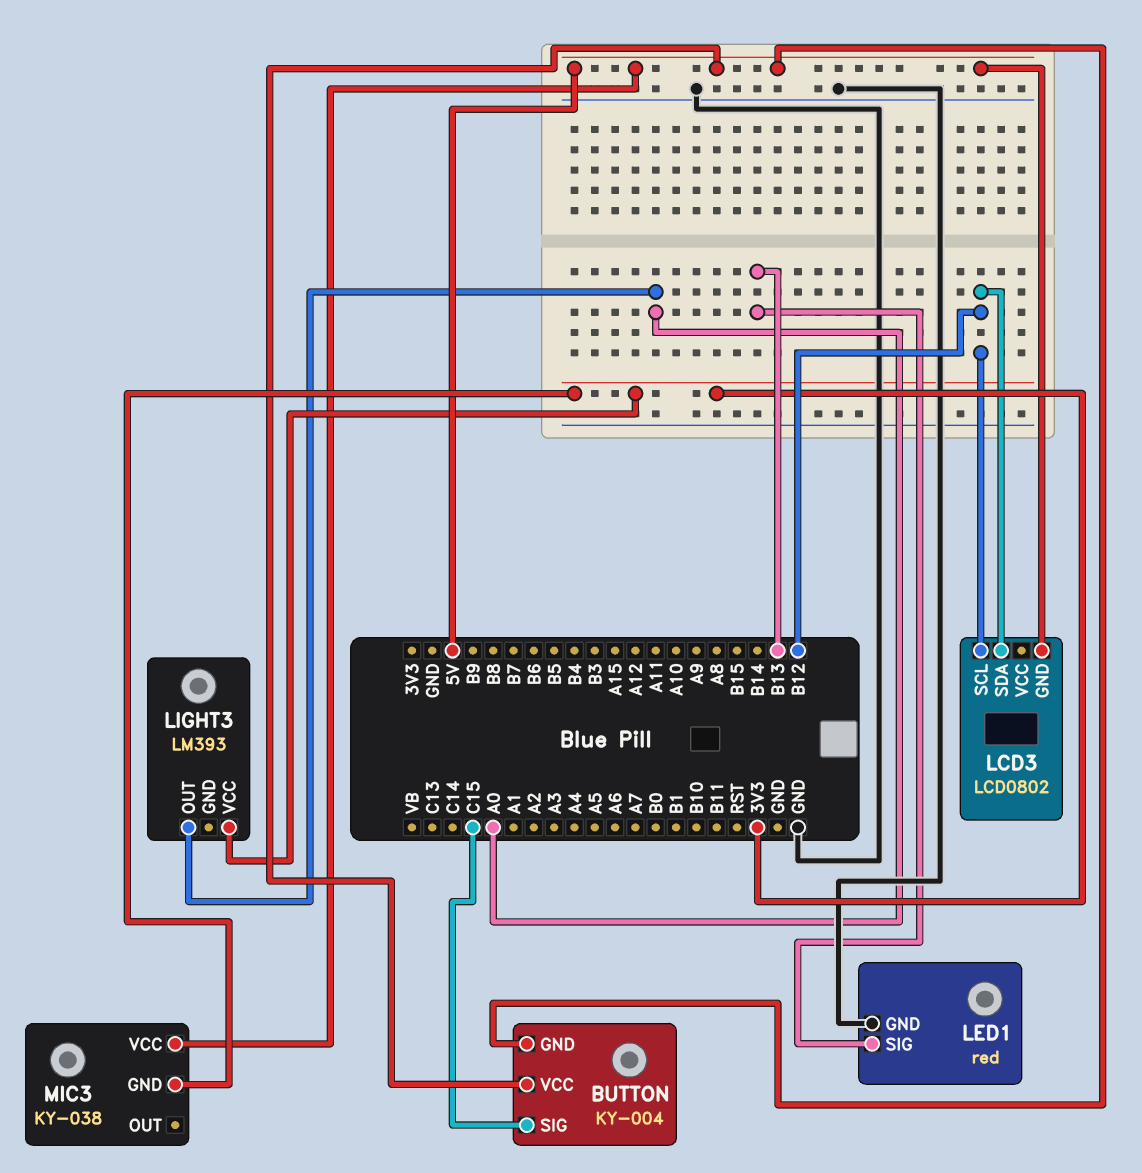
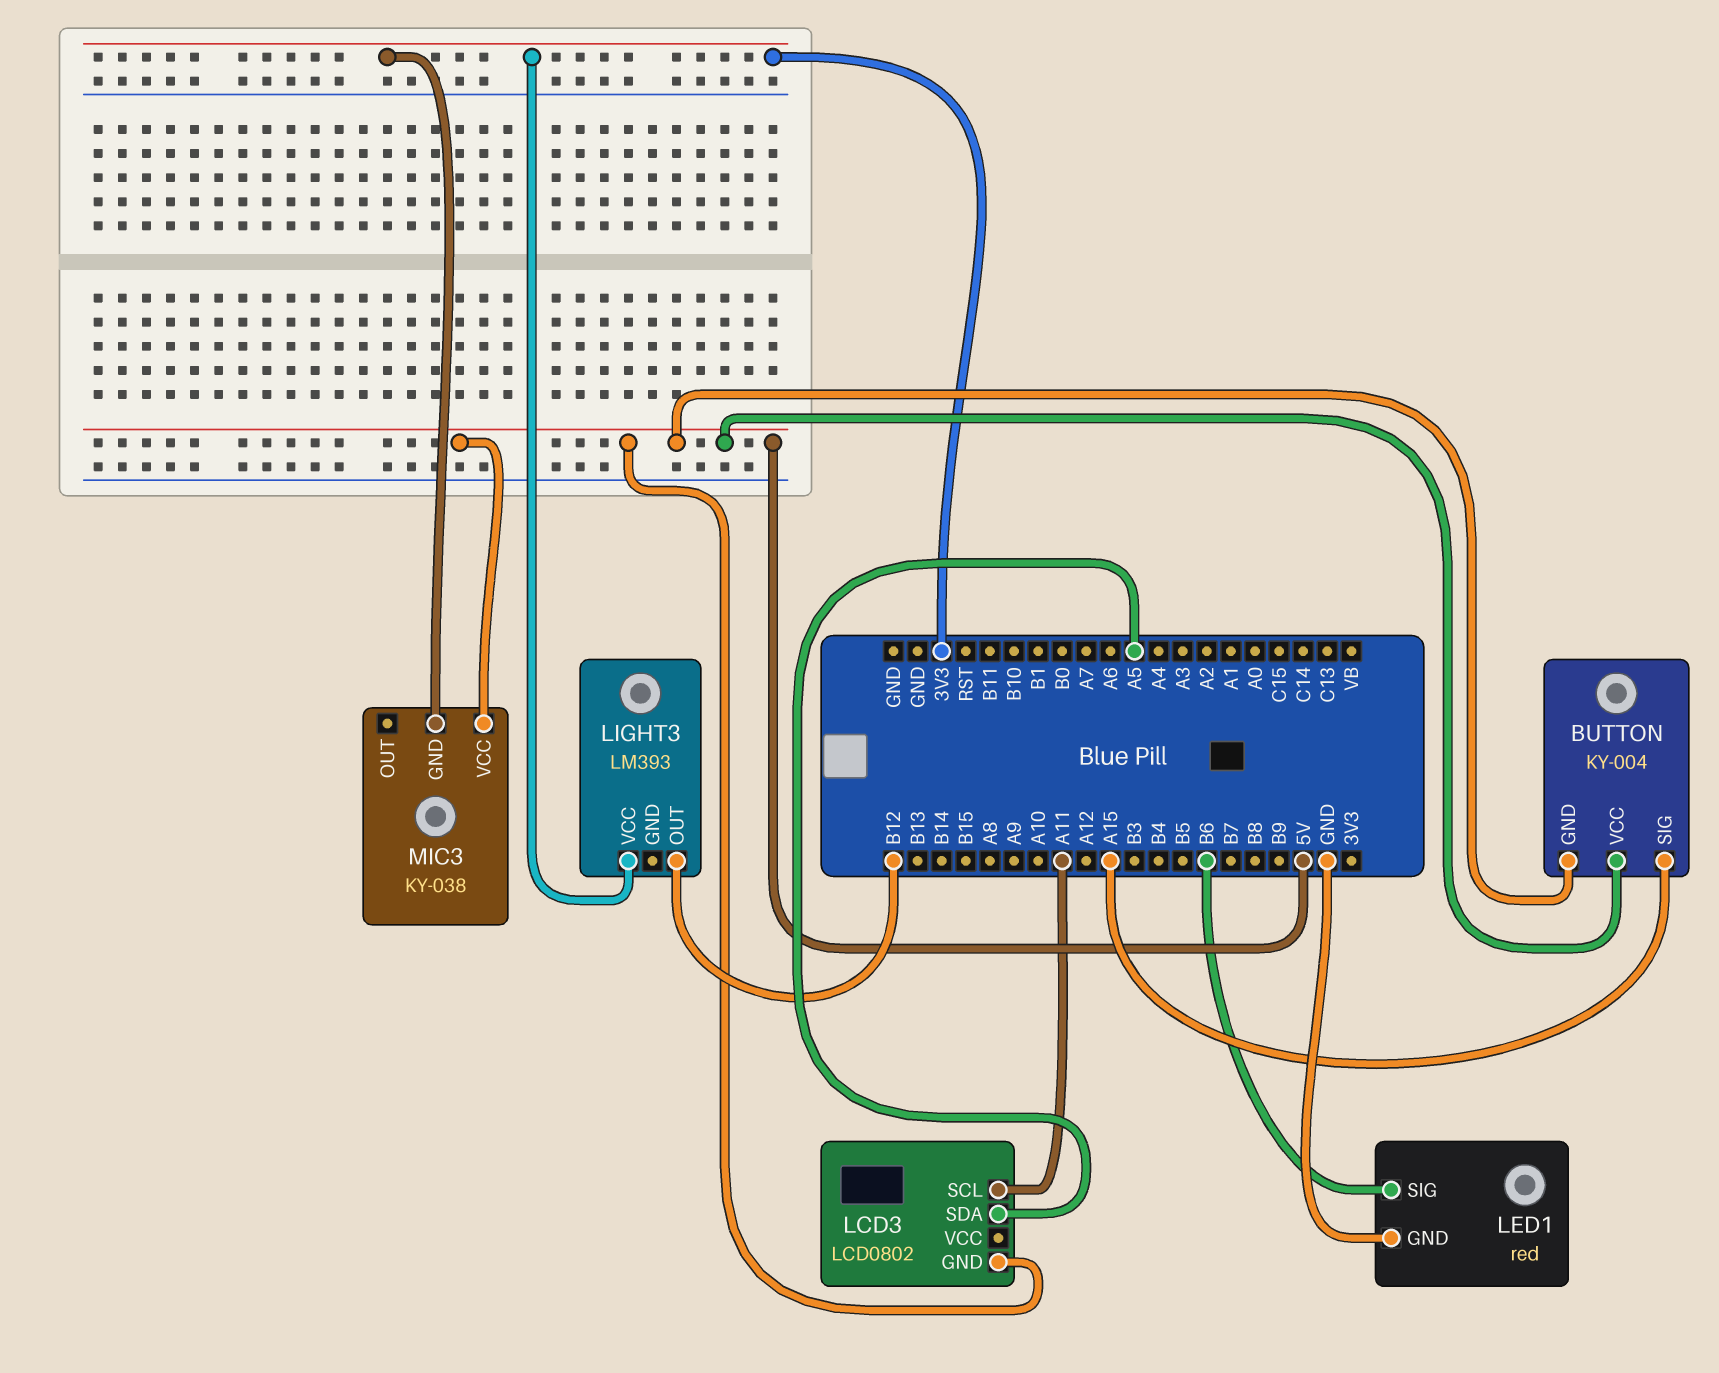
BUTTON pin SIG: C15 -> A15
LCD3 pin SCL: B12 -> A11
LCD3 pin SDA: B12 -> A5
LED1 pin SIG: B13 -> B6
LIGHT3 pin OUT: A0 -> B12

